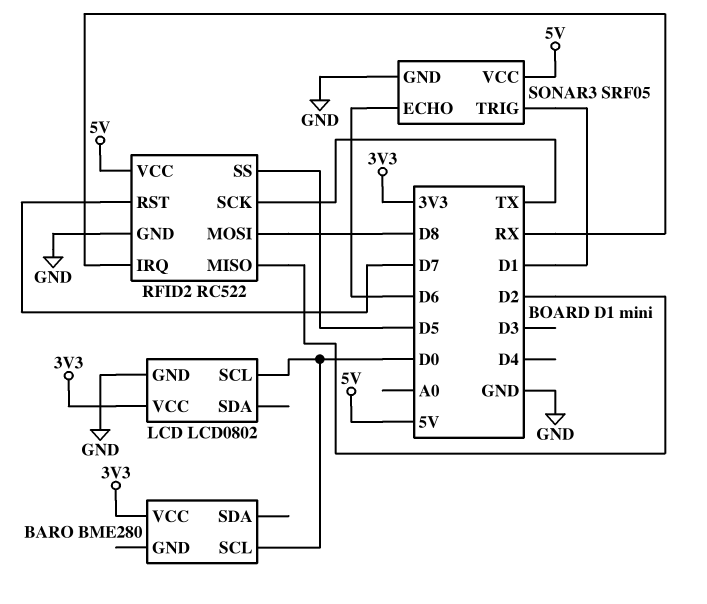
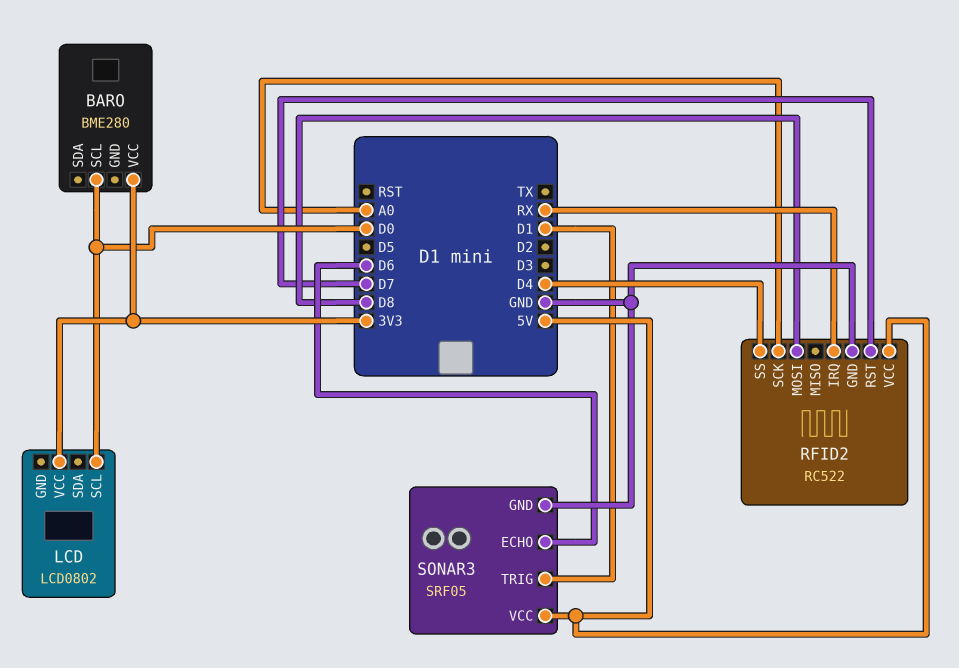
LCD pin GND: GND -> none
RFID2 pin MISO: D2 -> none
RFID2 pin SCK: TX -> A0
RFID2 pin SS: D5 -> D4

